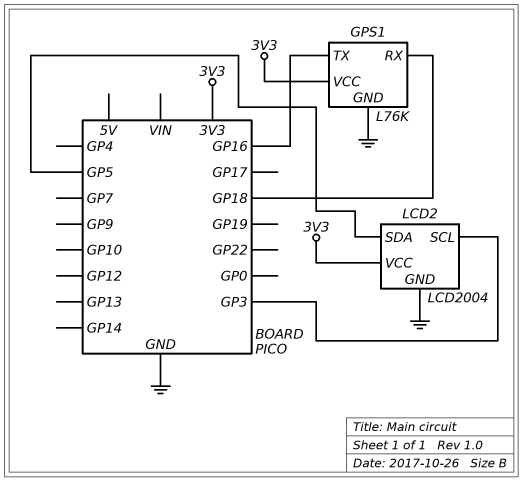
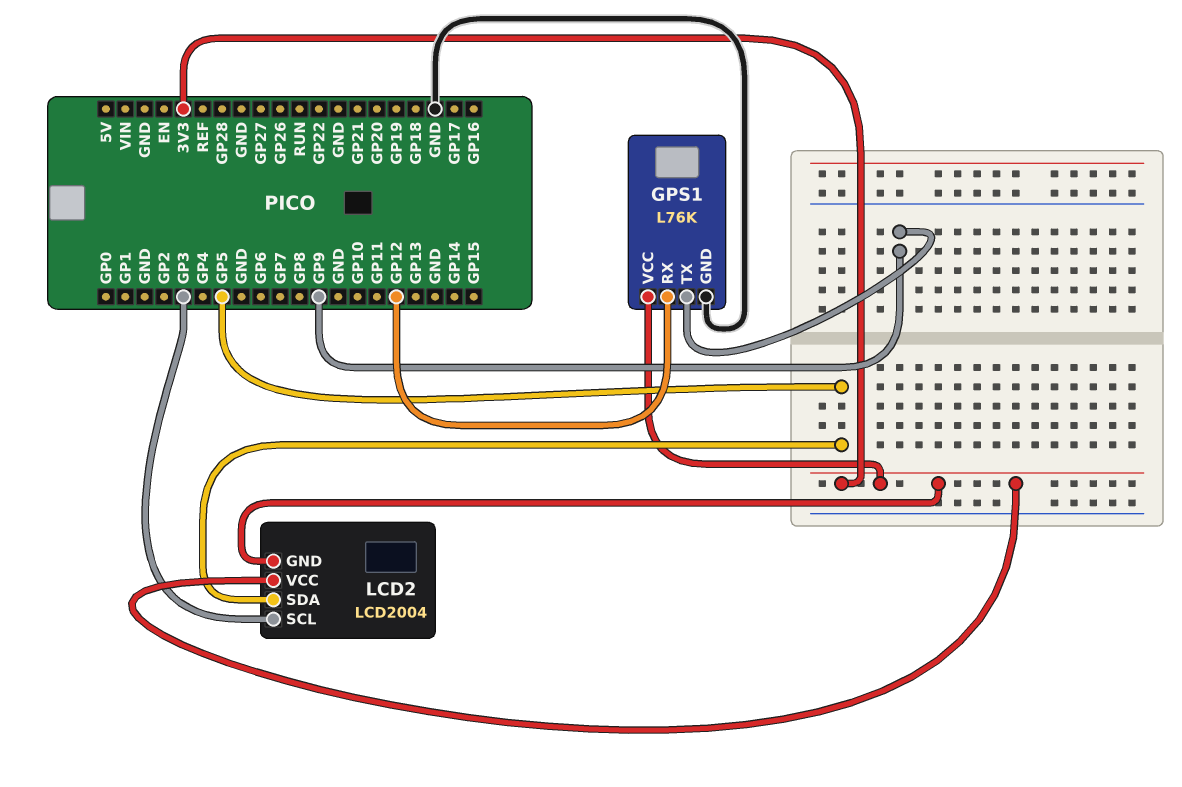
GPS1 pin RX: GP18 -> GP12
GPS1 pin TX: GP16 -> GP9
LCD2 pin GND: GND -> 3V3

